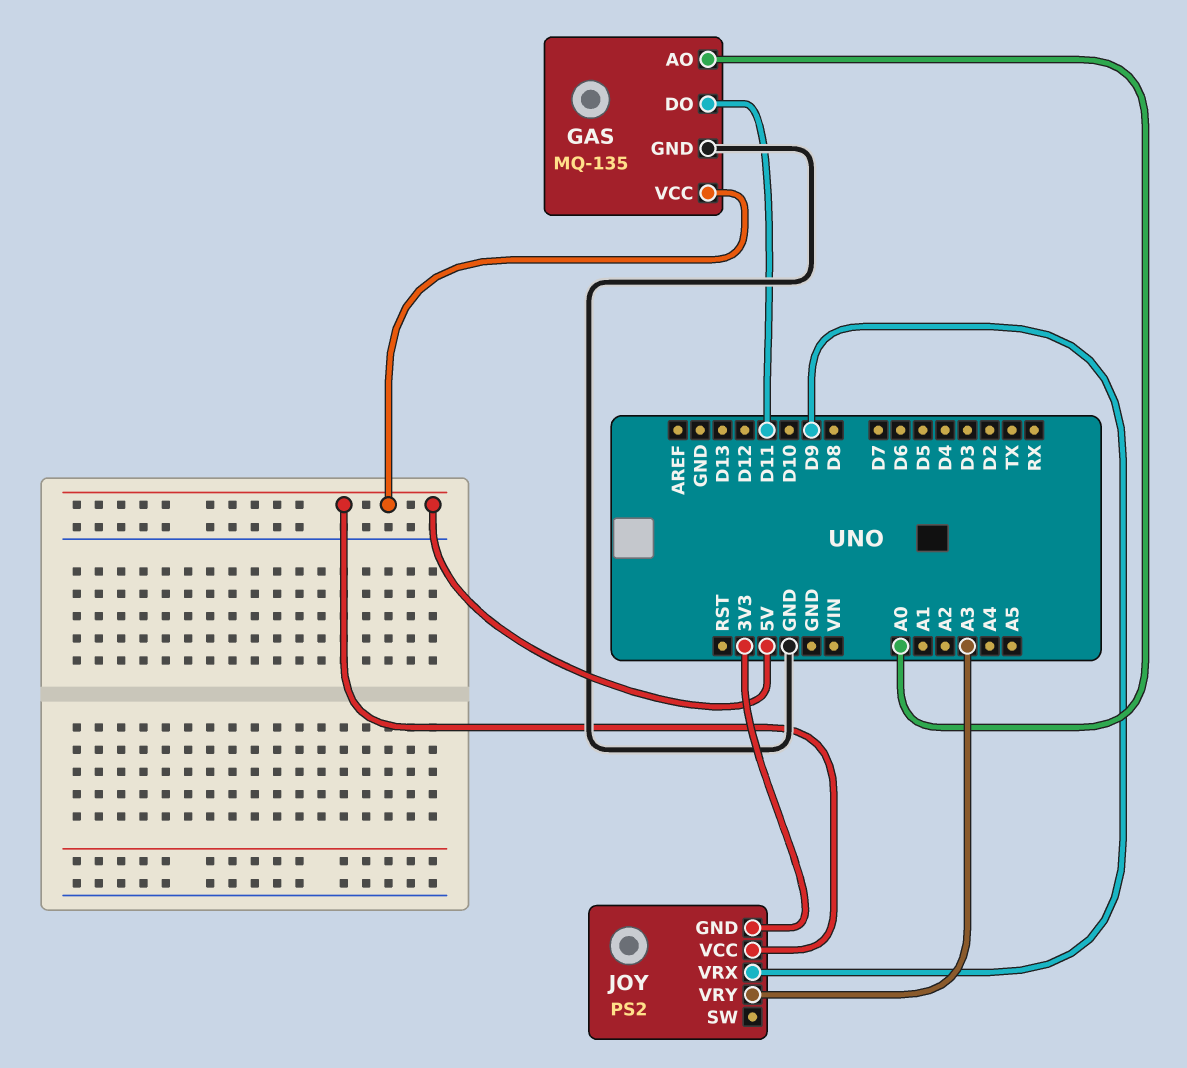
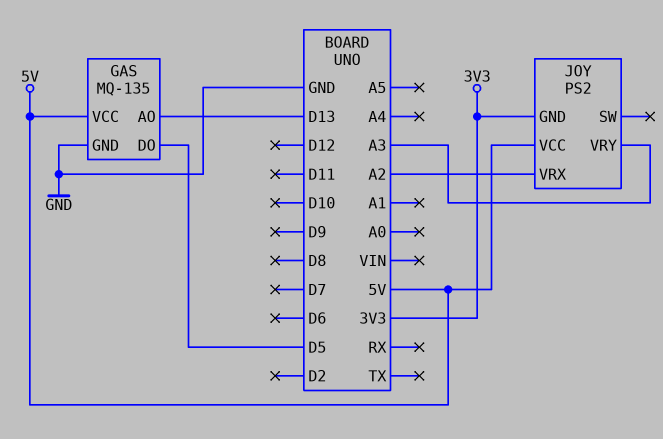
GAS pin AO: A0 -> D13
GAS pin DO: D11 -> D5
JOY pin VRX: D9 -> A2

